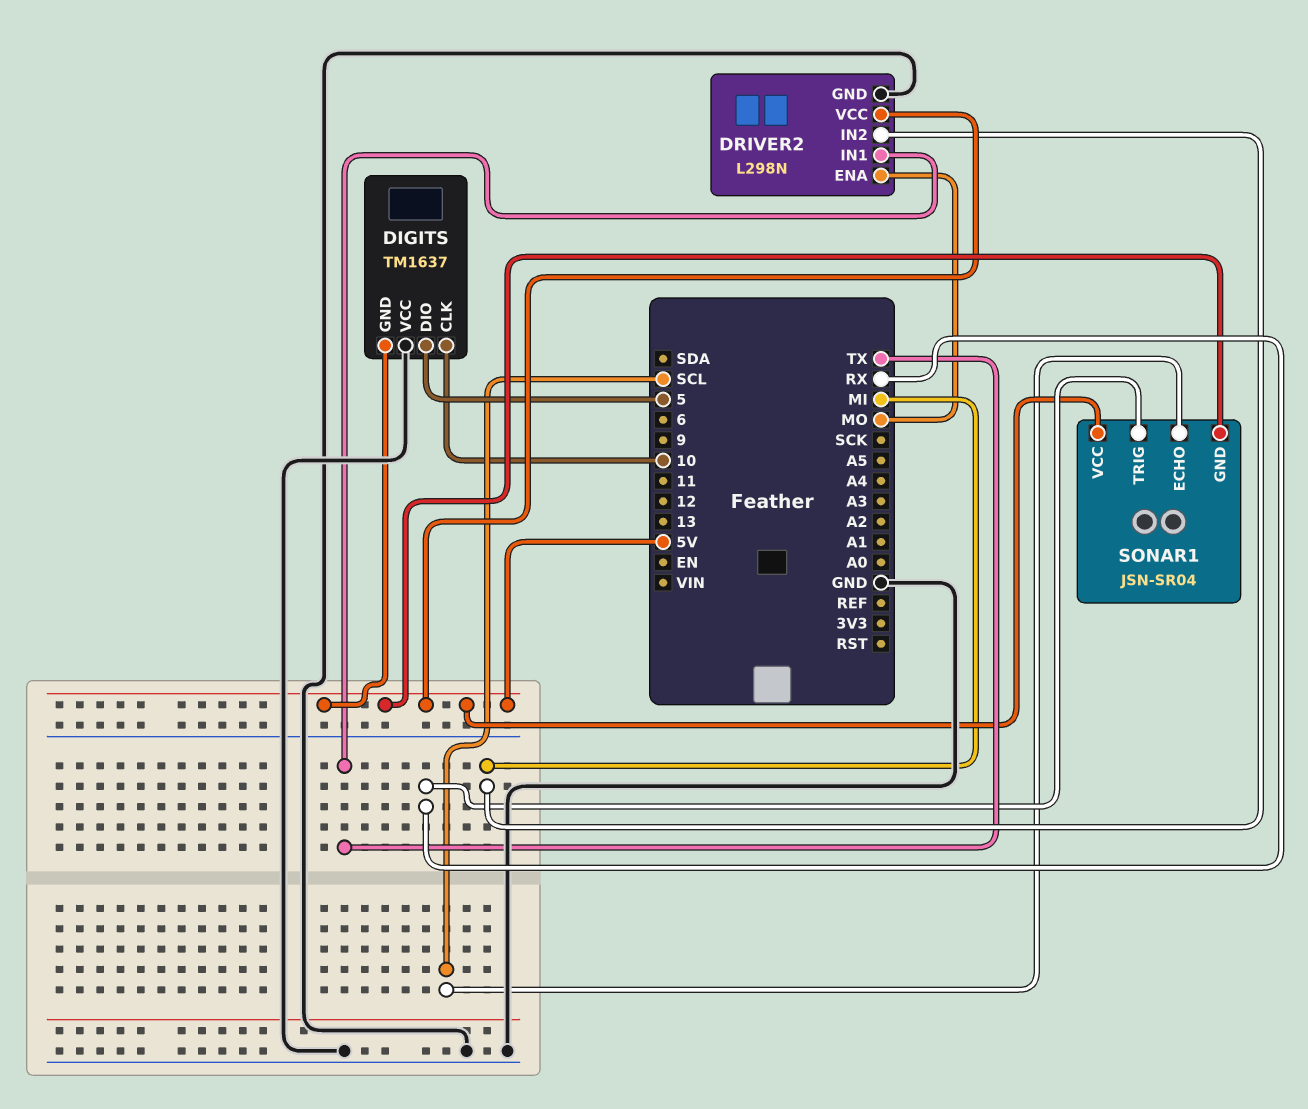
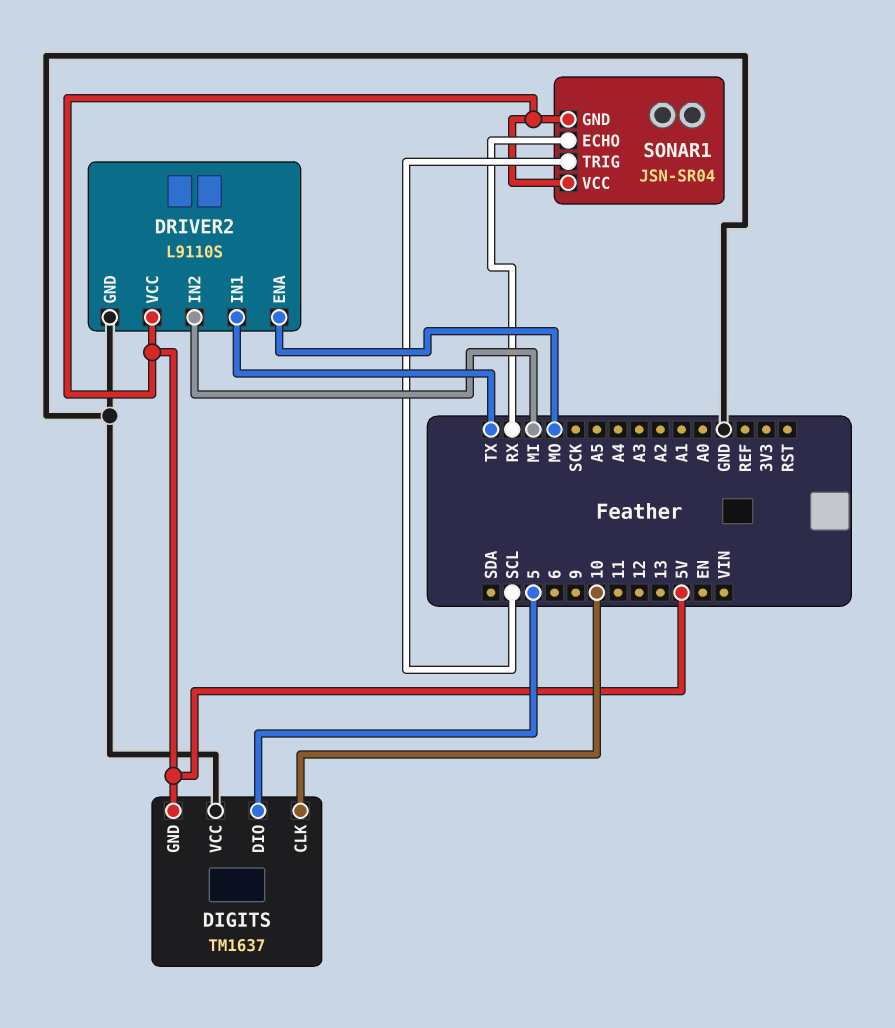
DRIVER2: L298N -> L9110S
SONAR1 pin ECHO: SCL -> RX
SONAR1 pin TRIG: RX -> SCL

